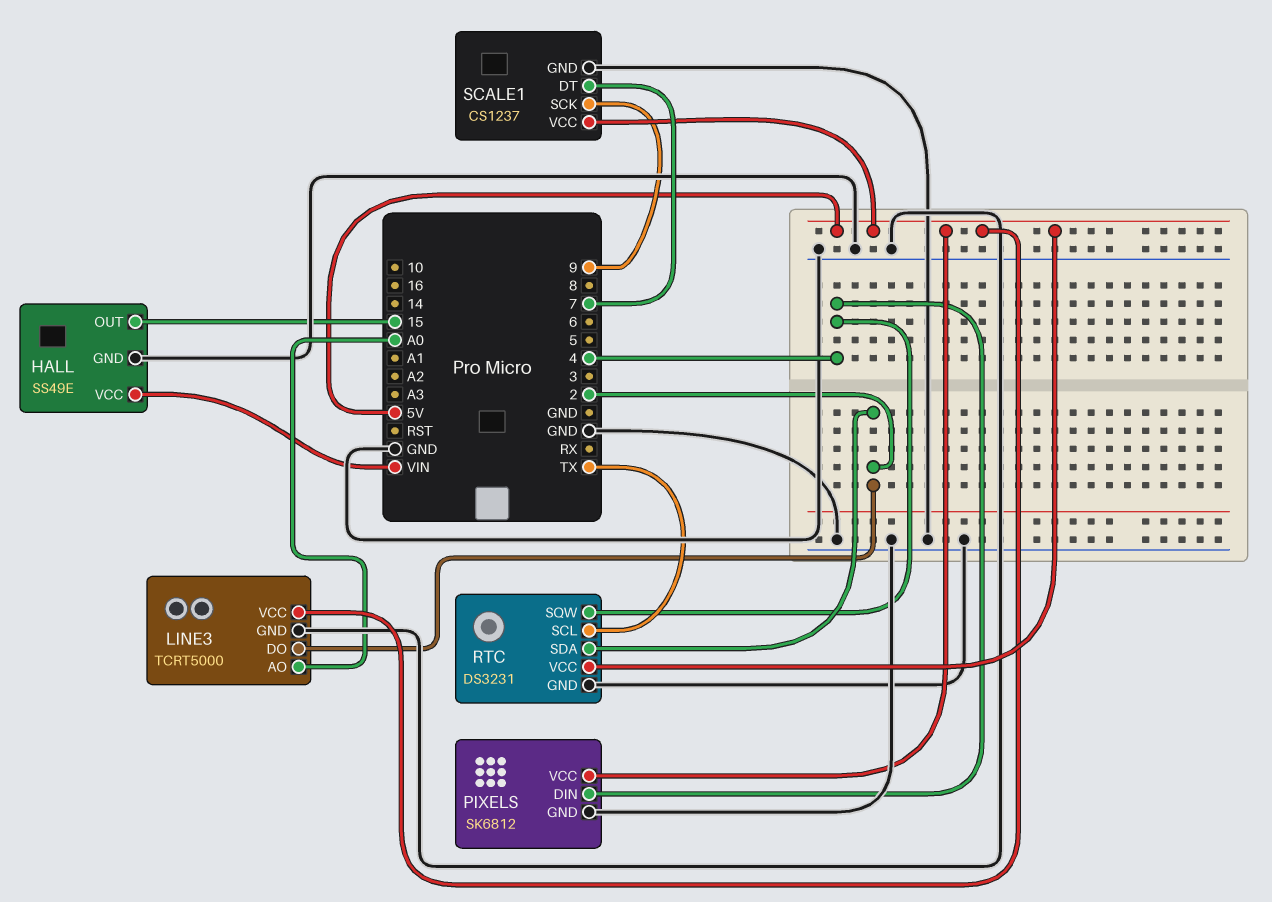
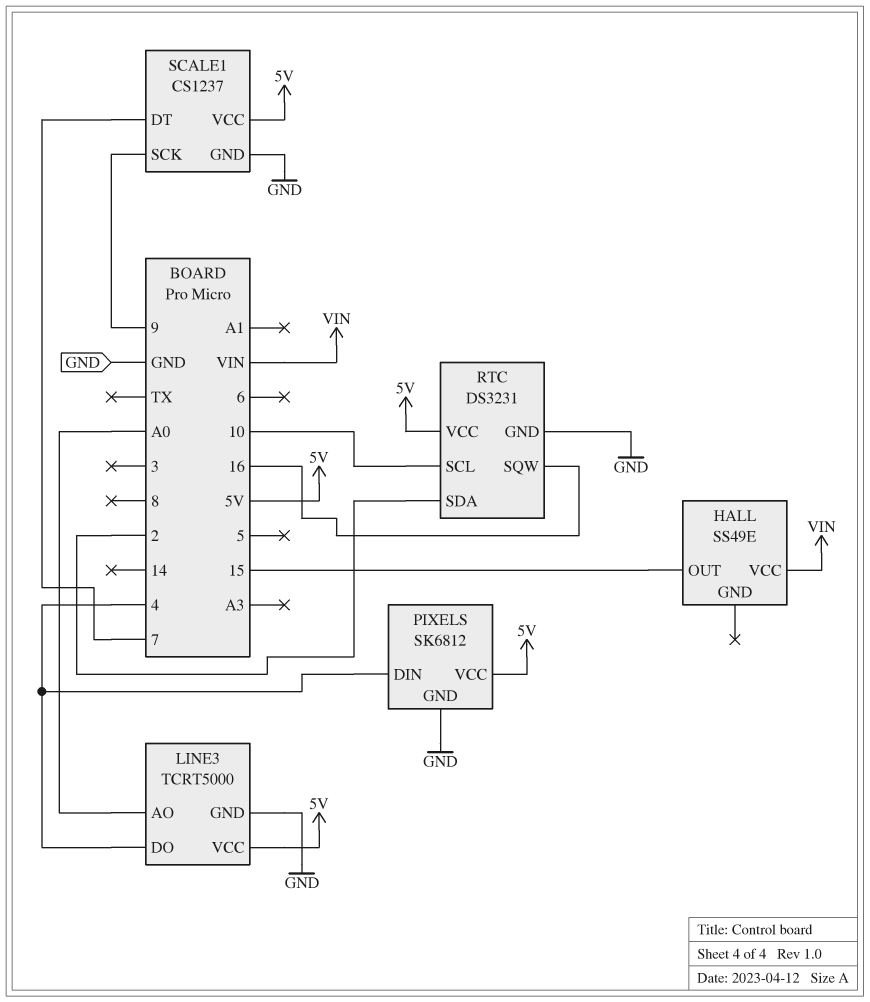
HALL pin GND: GND -> none
LINE3 pin DO: 2 -> 4
RTC pin SCL: TX -> 10
RTC pin SQW: 4 -> 16

